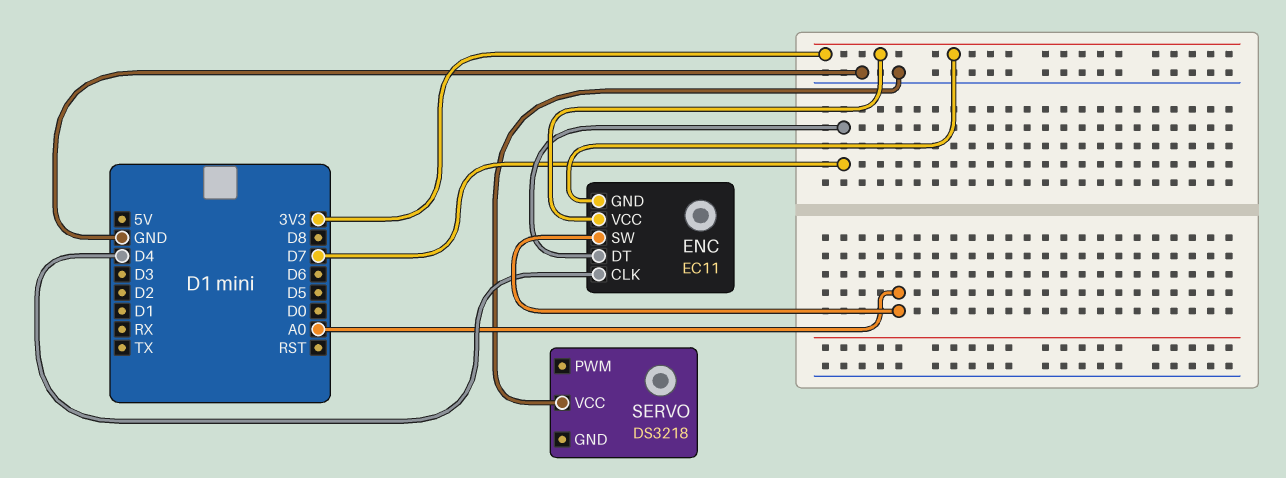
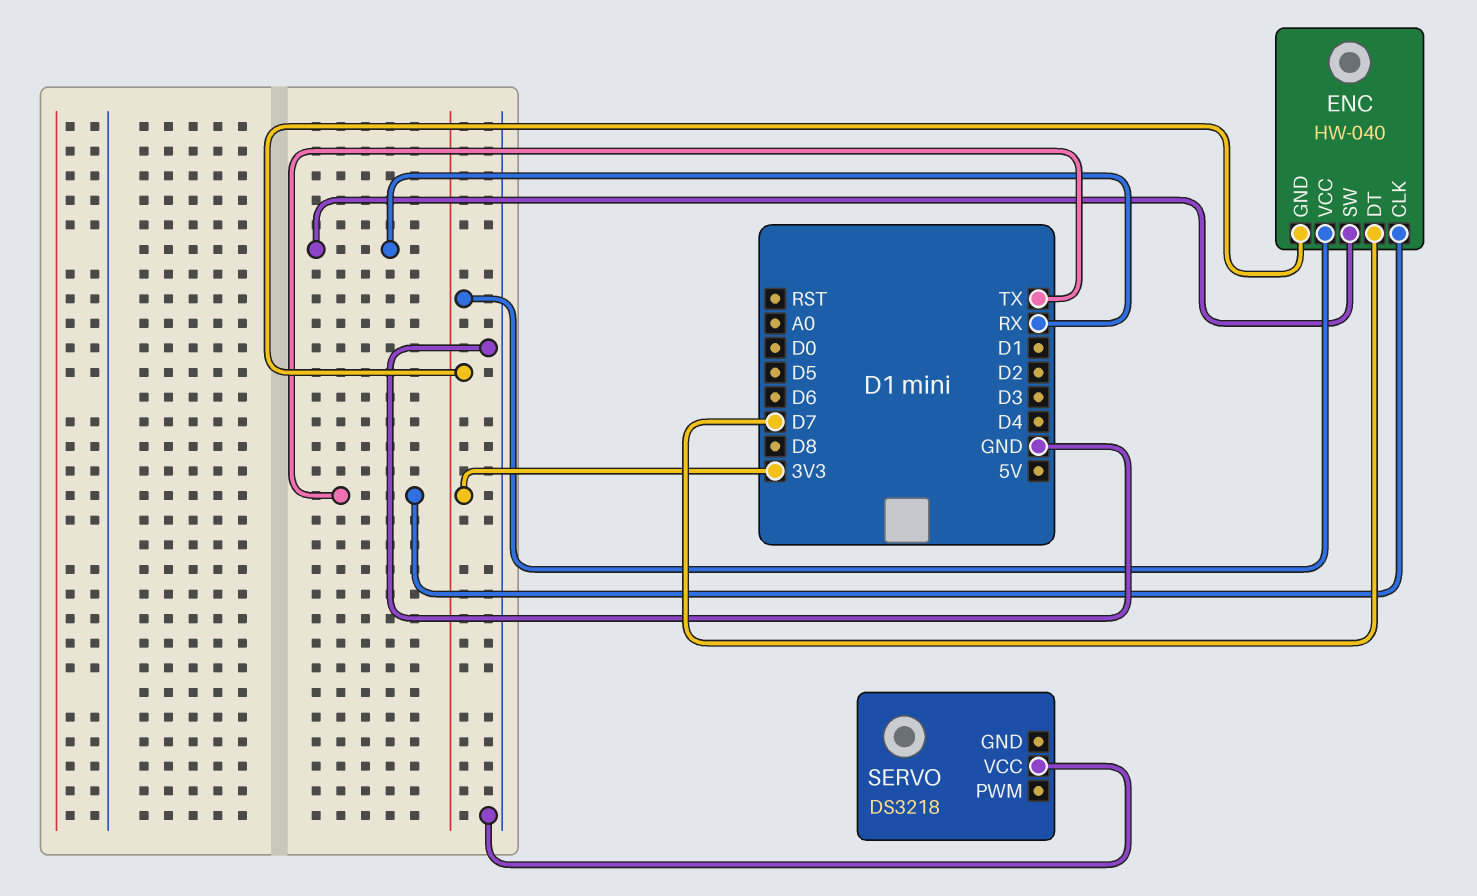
ENC: EC11 -> HW-040
ENC pin CLK: D4 -> TX
ENC pin SW: A0 -> RX

